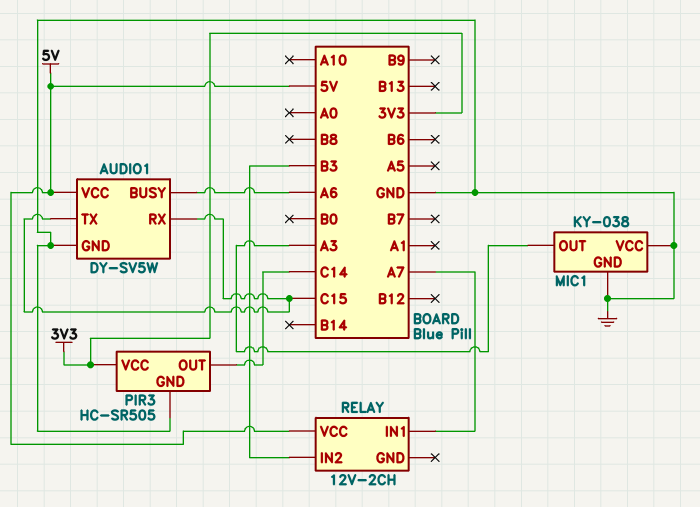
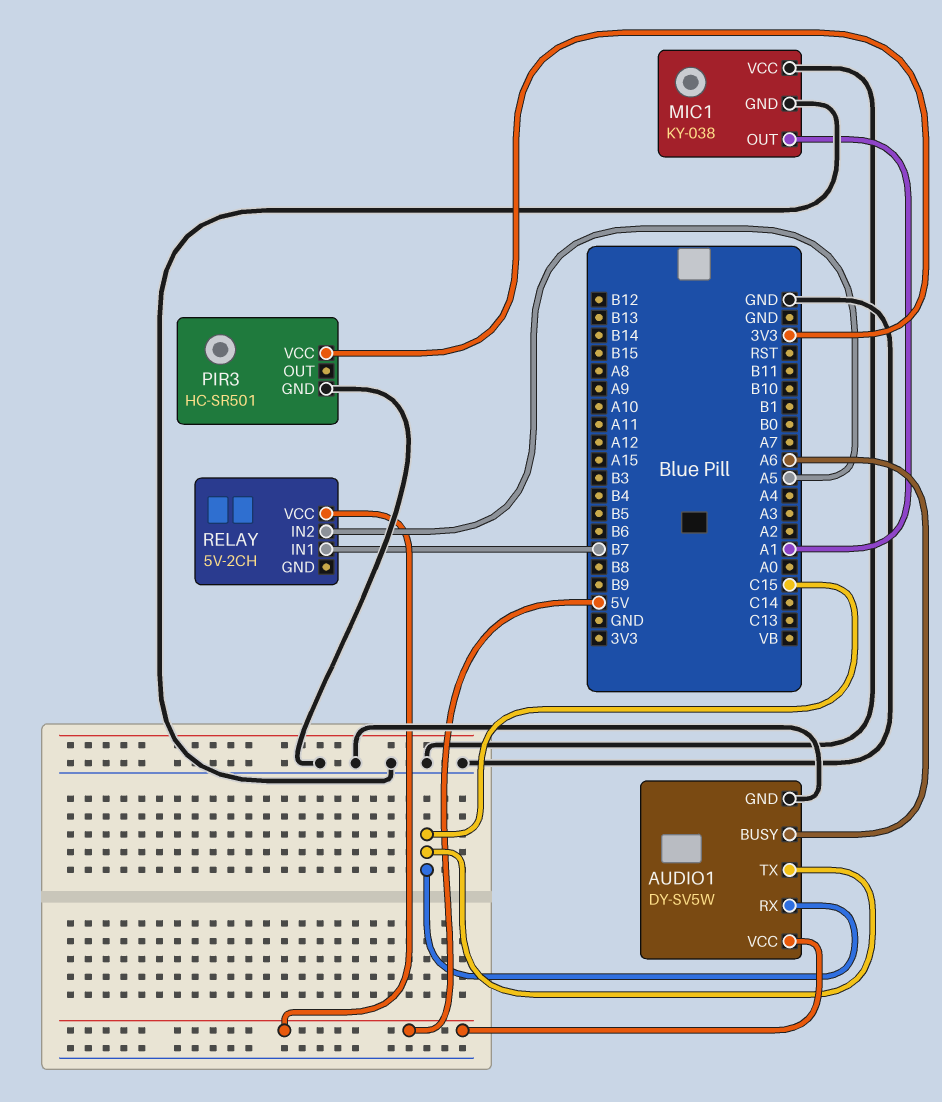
MIC1 pin OUT: A3 -> A1
PIR3: HC-SR505 -> HC-SR501
PIR3 pin OUT: C14 -> none
RELAY: 12V-2CH -> 5V-2CH
RELAY pin IN1: A7 -> B7
RELAY pin IN2: B3 -> A5

